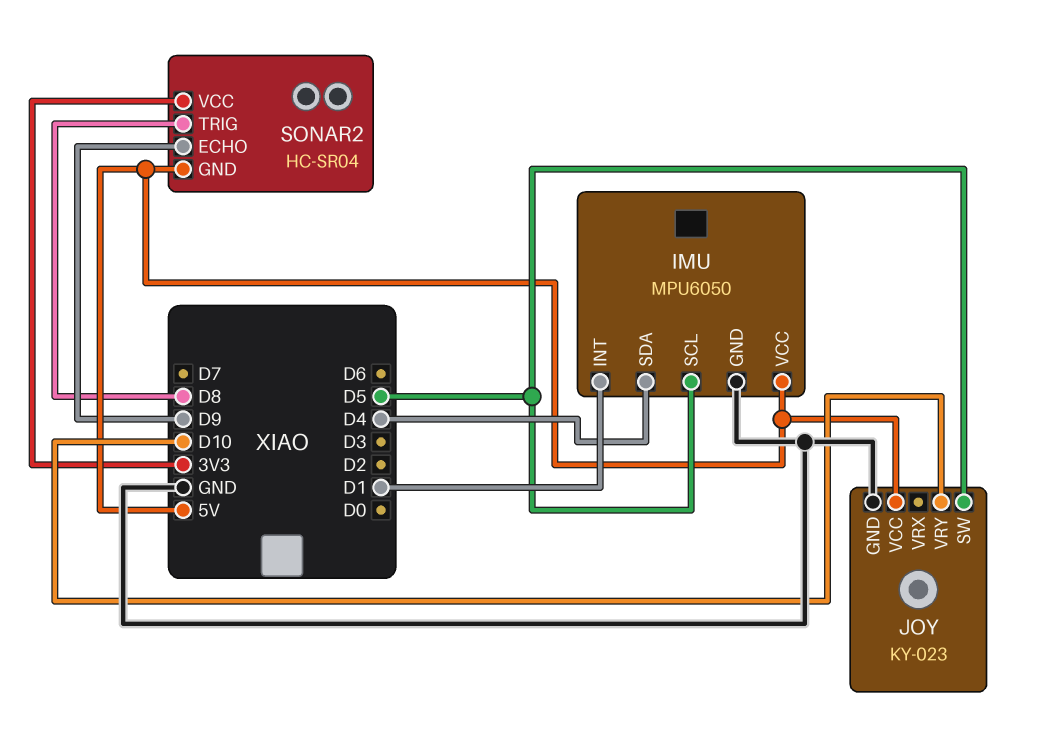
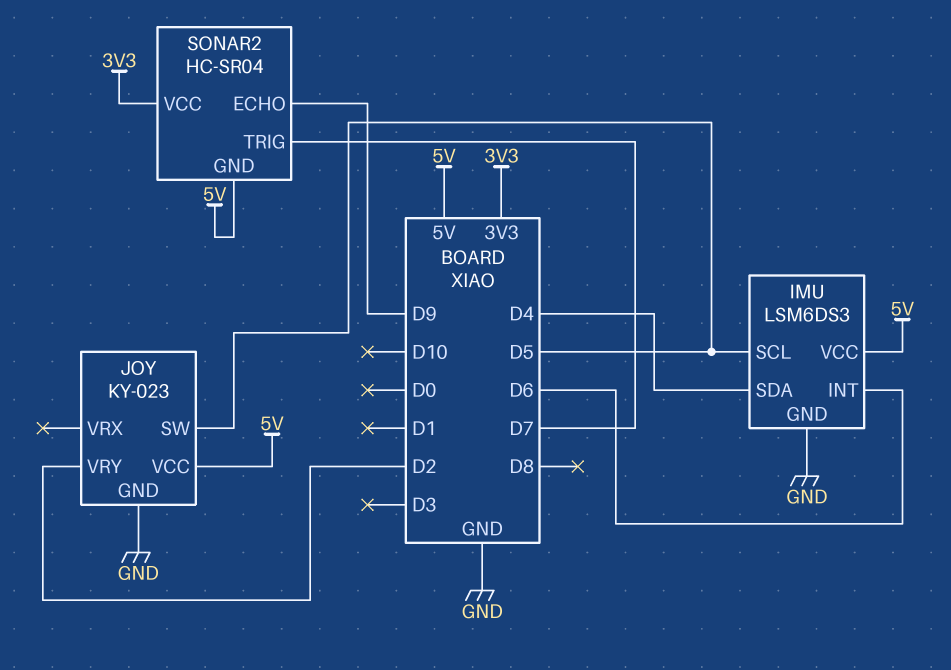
IMU: MPU6050 -> LSM6DS3
IMU pin INT: D1 -> D6
JOY pin VRY: D10 -> D2
SONAR2 pin TRIG: D8 -> D7

